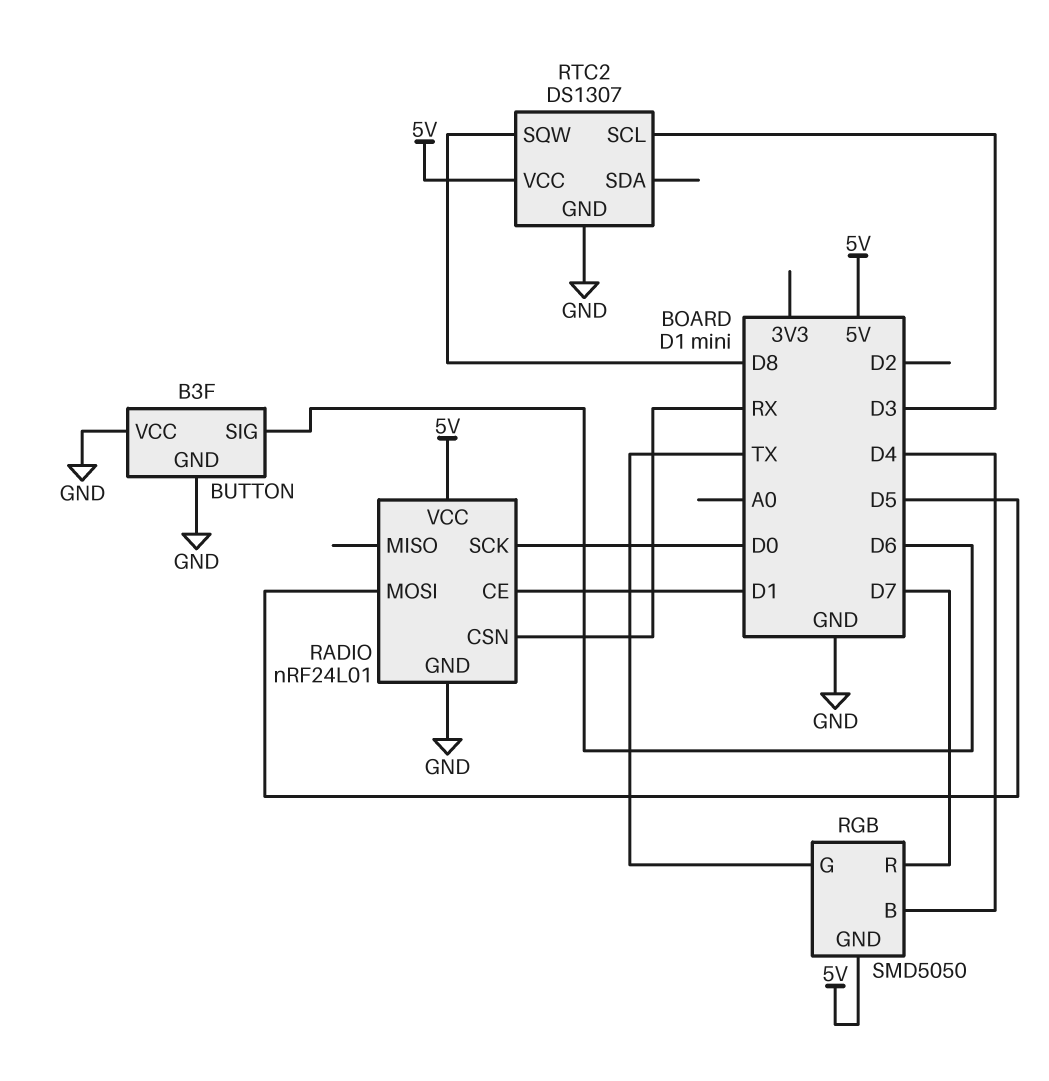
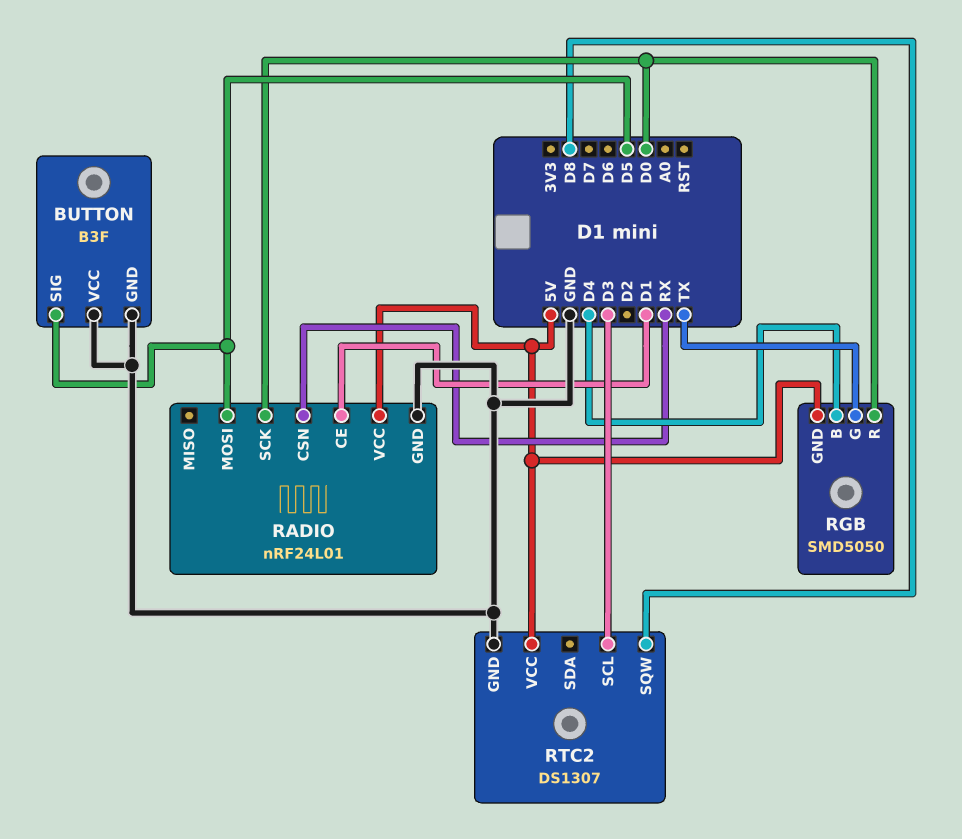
BUTTON pin SIG: D6 -> D5
RGB pin R: D7 -> D0

